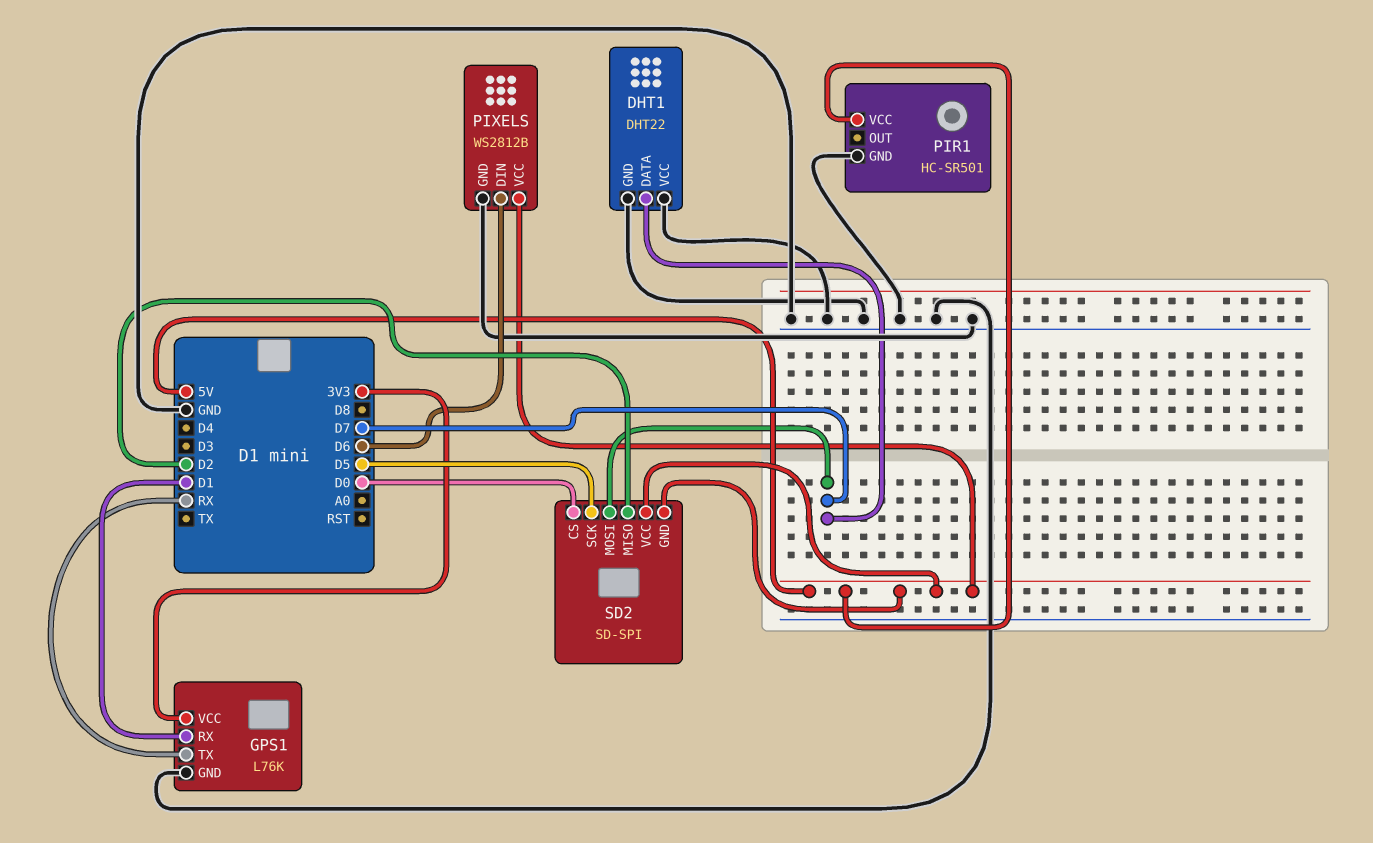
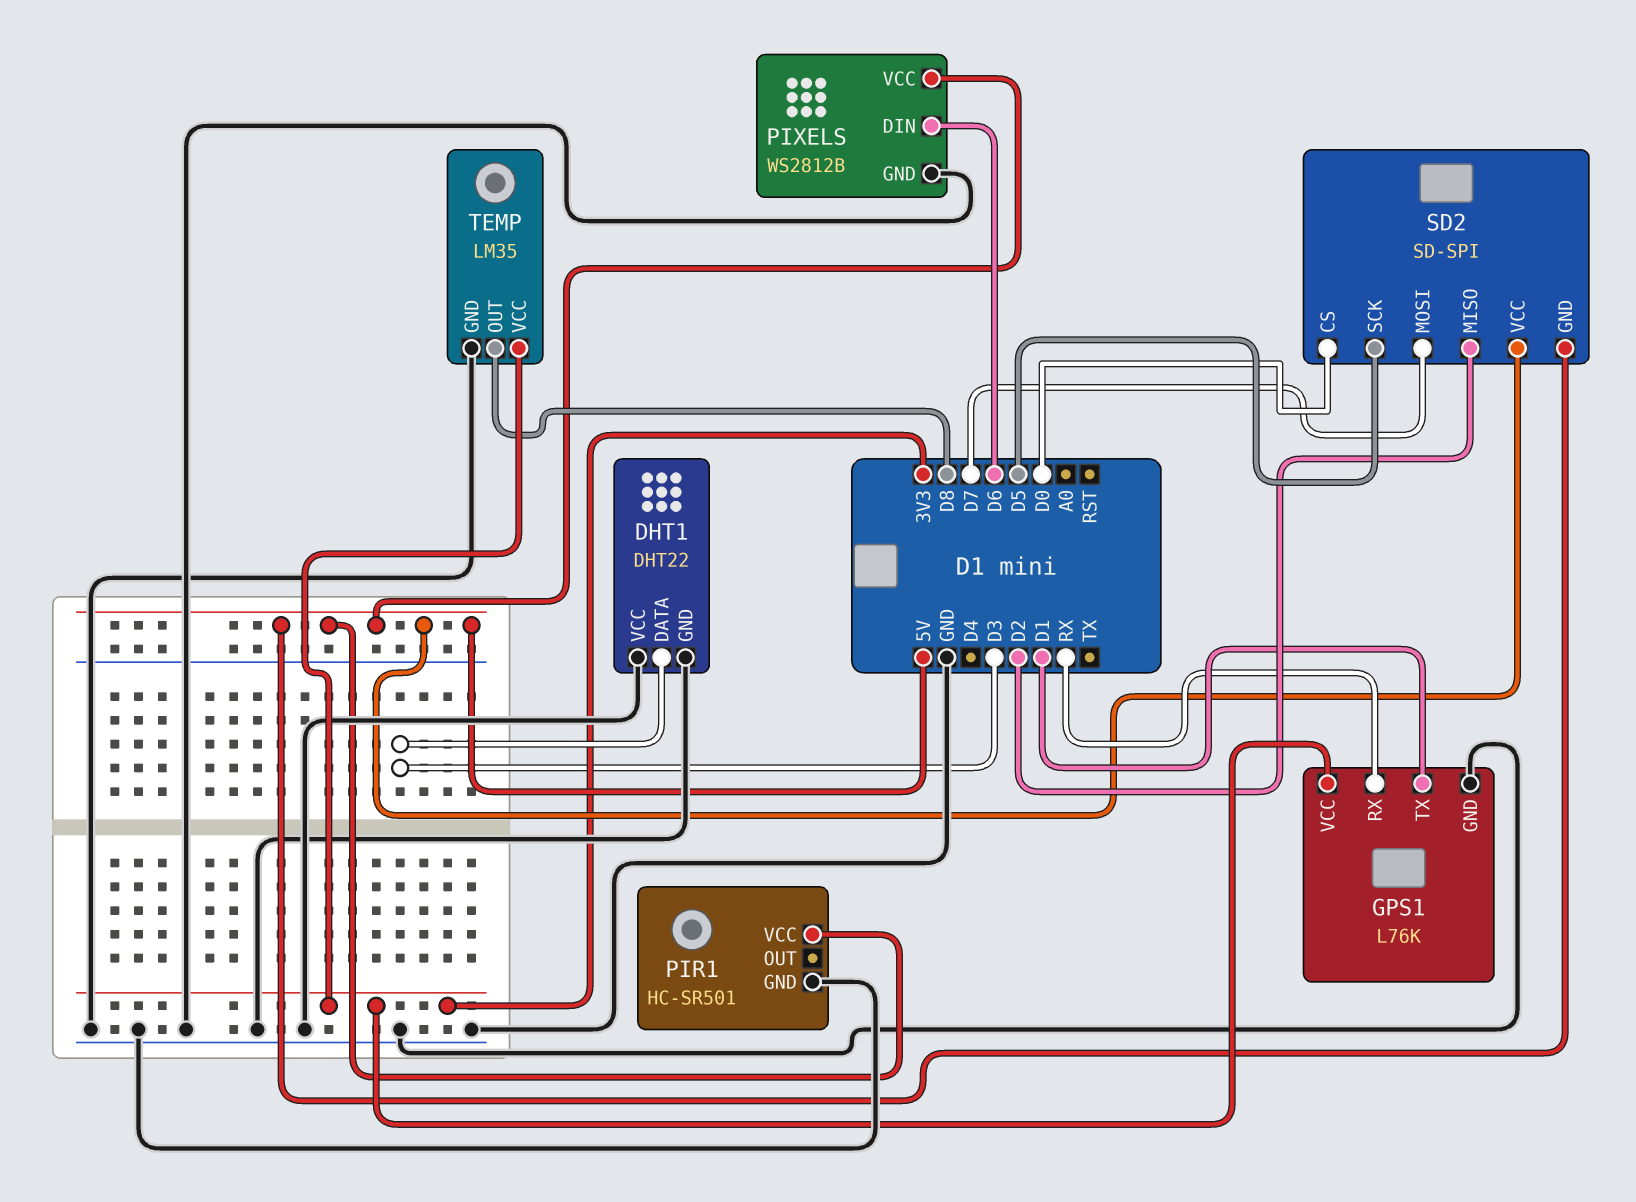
DHT1 pin DATA: D7 -> D3
GPS1 pin RX: D1 -> RX
GPS1 pin TX: RX -> D1
TEMP: none -> LM35
TEMP pin GND: none -> GND
TEMP pin OUT: none -> D8
TEMP pin VCC: none -> 3V3

